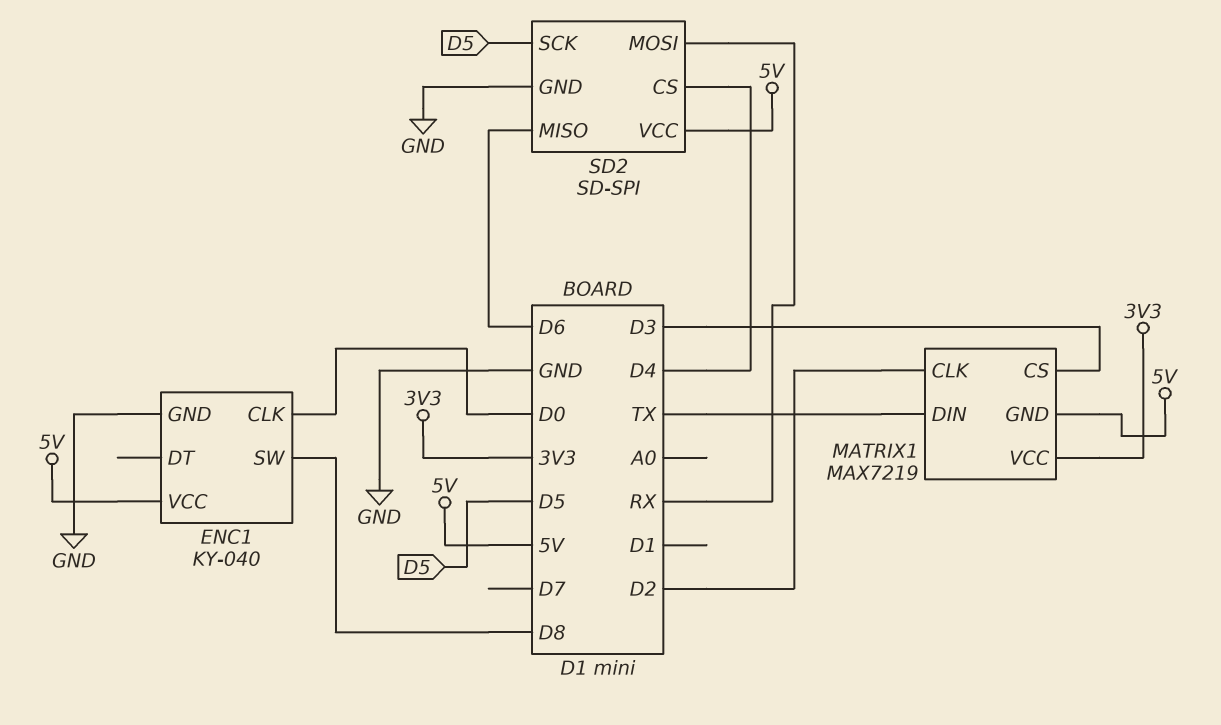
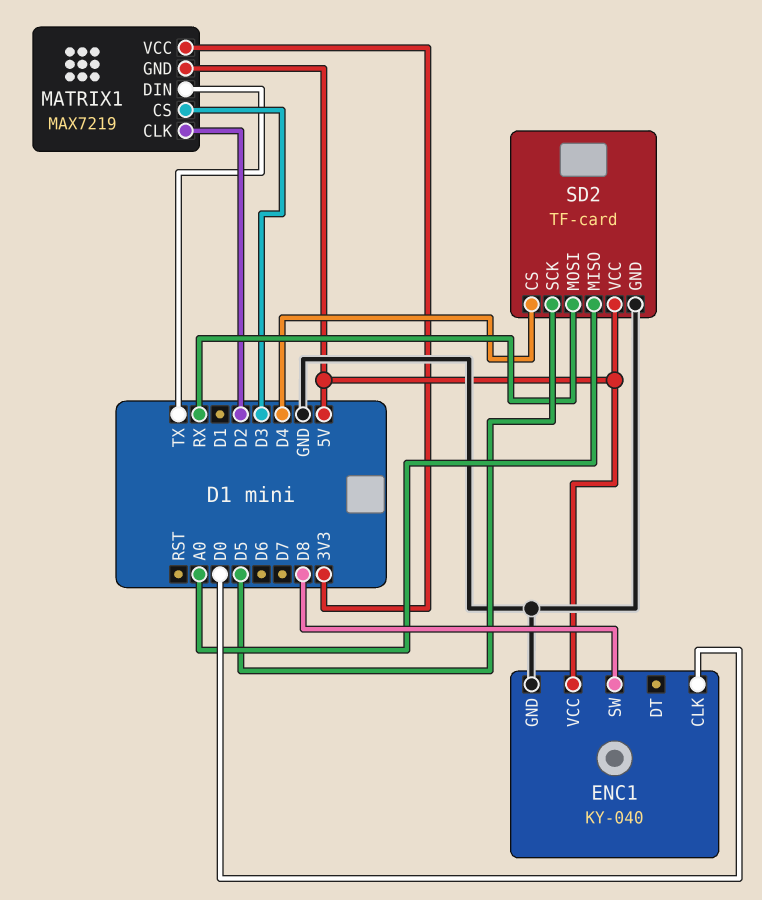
SD2: SD-SPI -> TF-card
SD2 pin MISO: D6 -> A0

